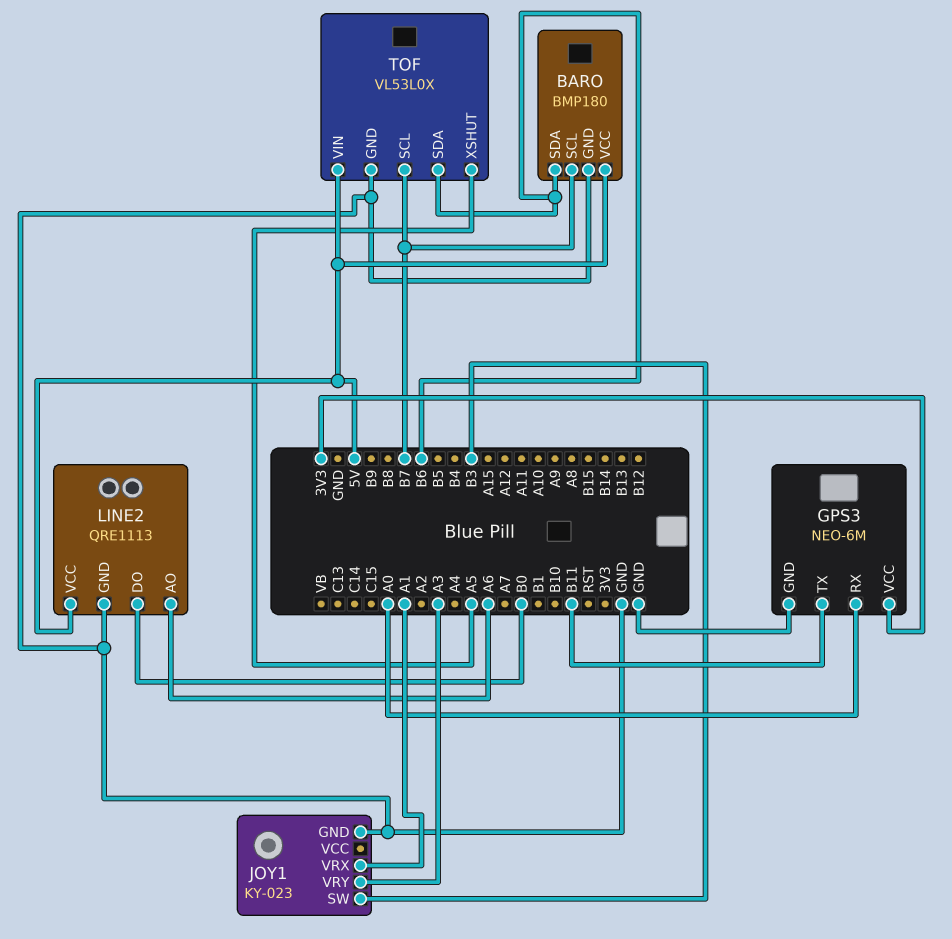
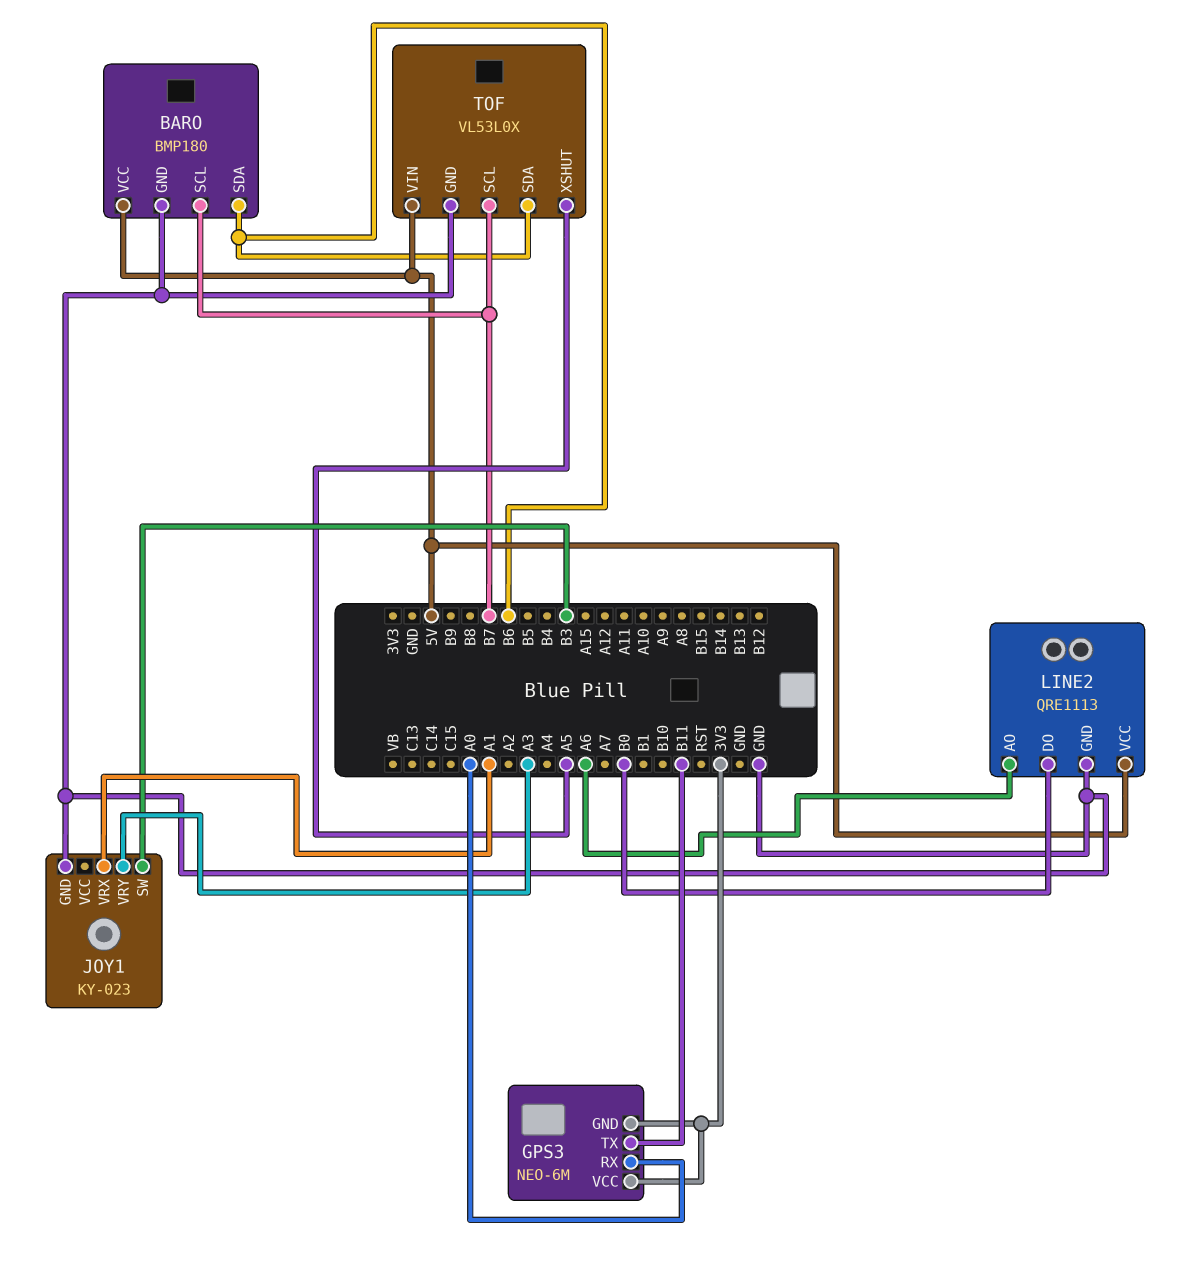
GPS3 pin GND: GND -> 3V3

